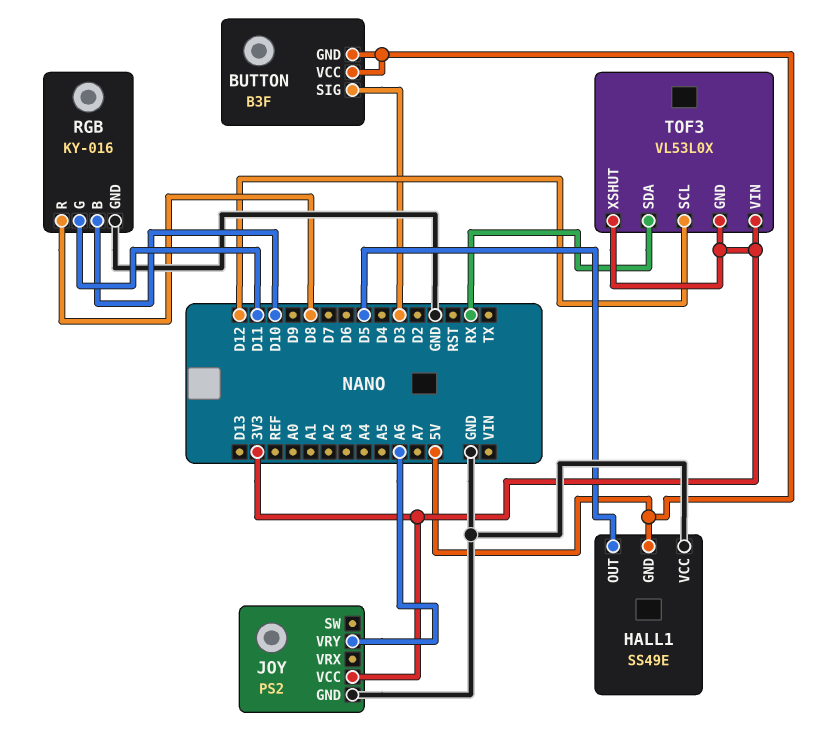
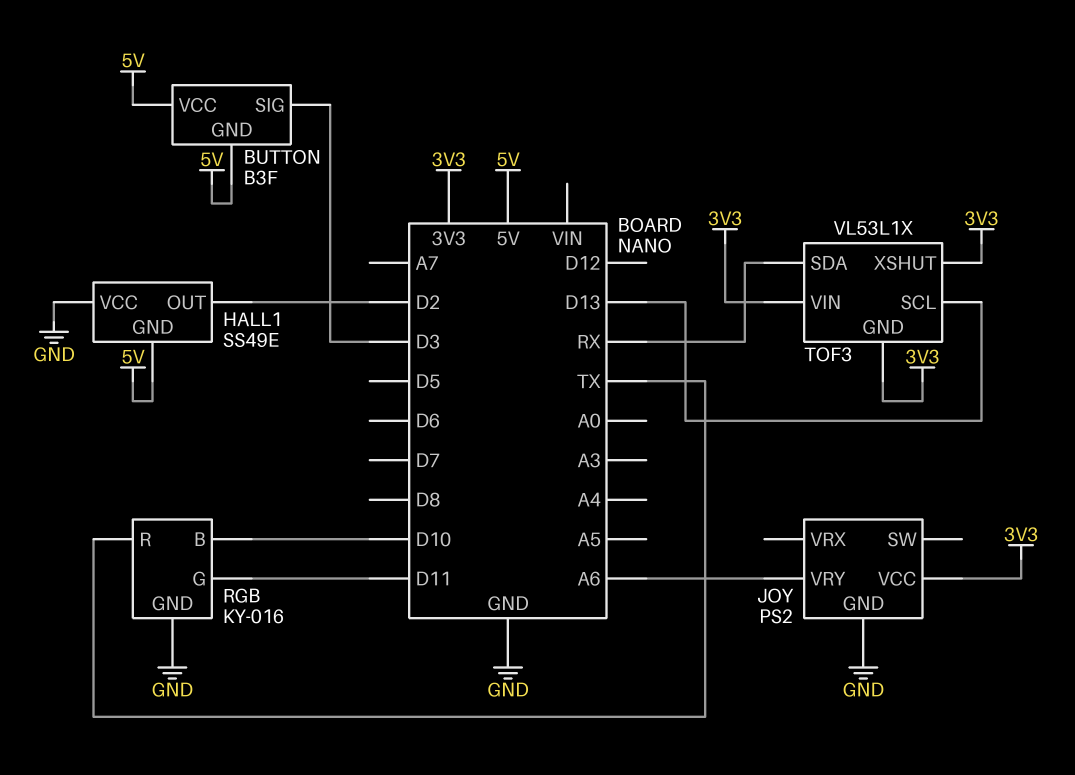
HALL1 pin OUT: D5 -> D2
RGB pin R: D8 -> TX
TOF3: VL53L0X -> VL53L1X
TOF3 pin SCL: D12 -> D13

